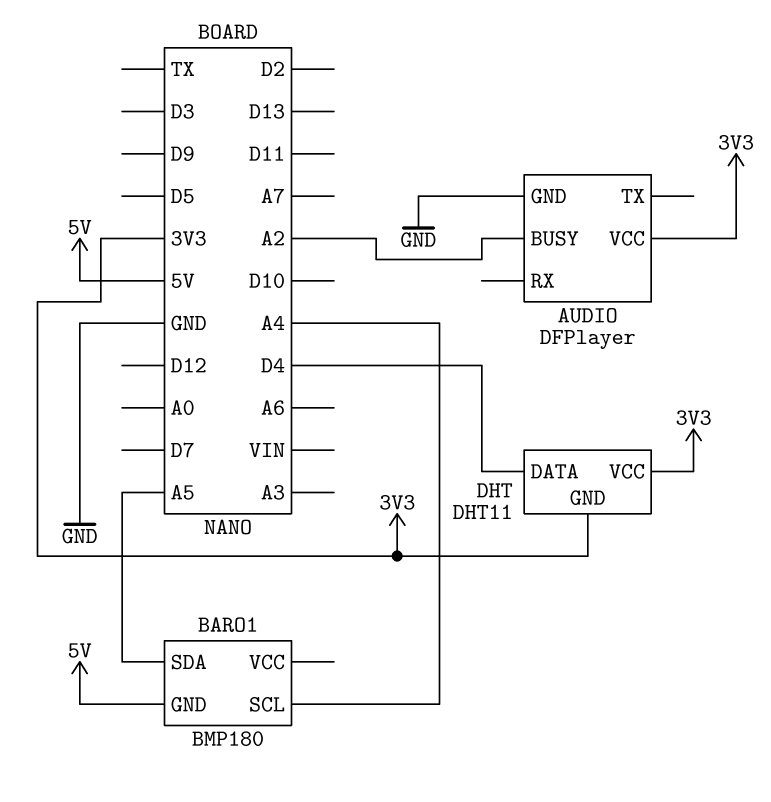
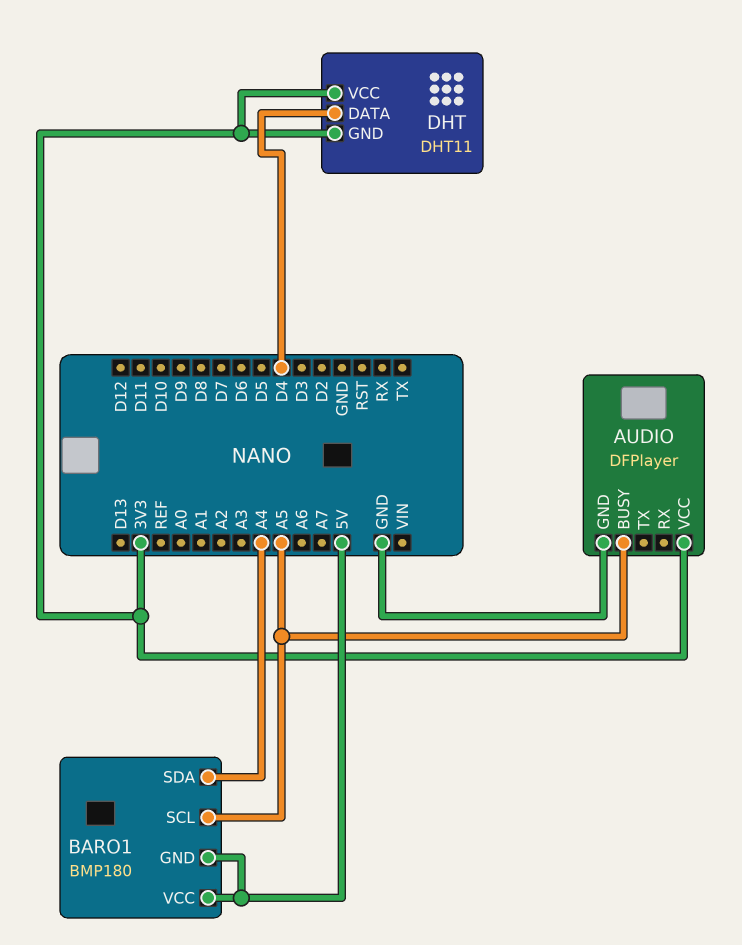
AUDIO pin BUSY: A2 -> A5
BARO1 pin SCL: A4 -> A5
BARO1 pin SDA: A5 -> A4
BARO1 pin VCC: none -> 5V

